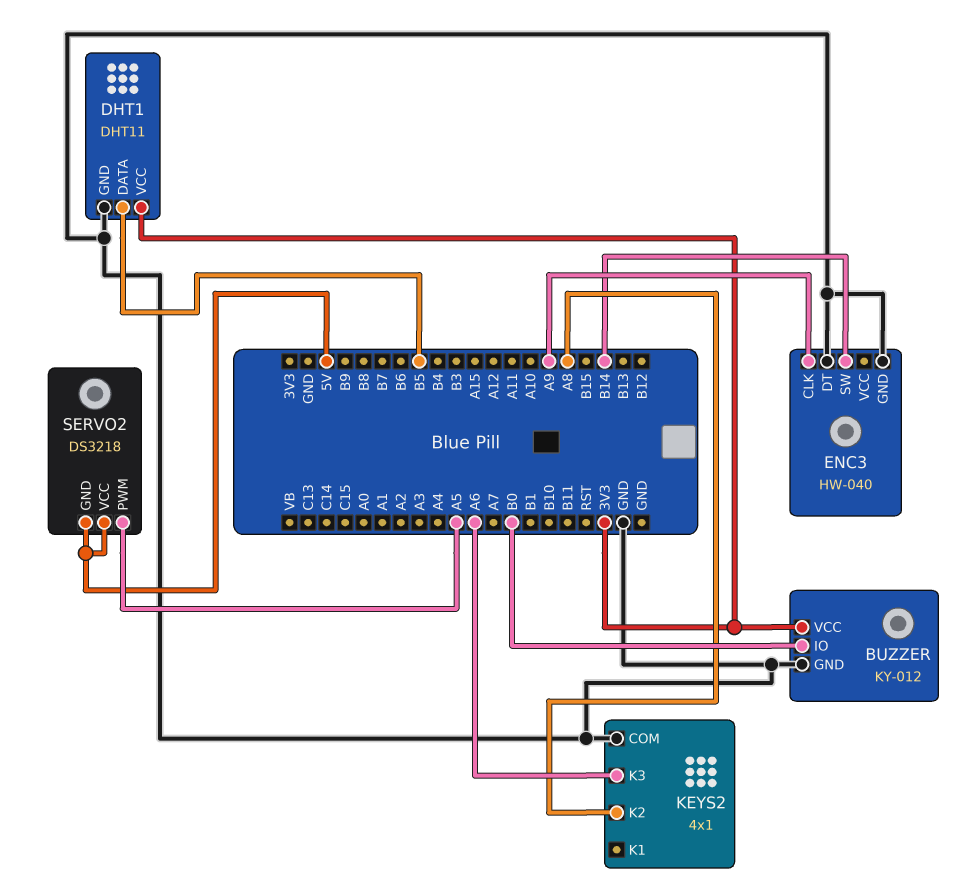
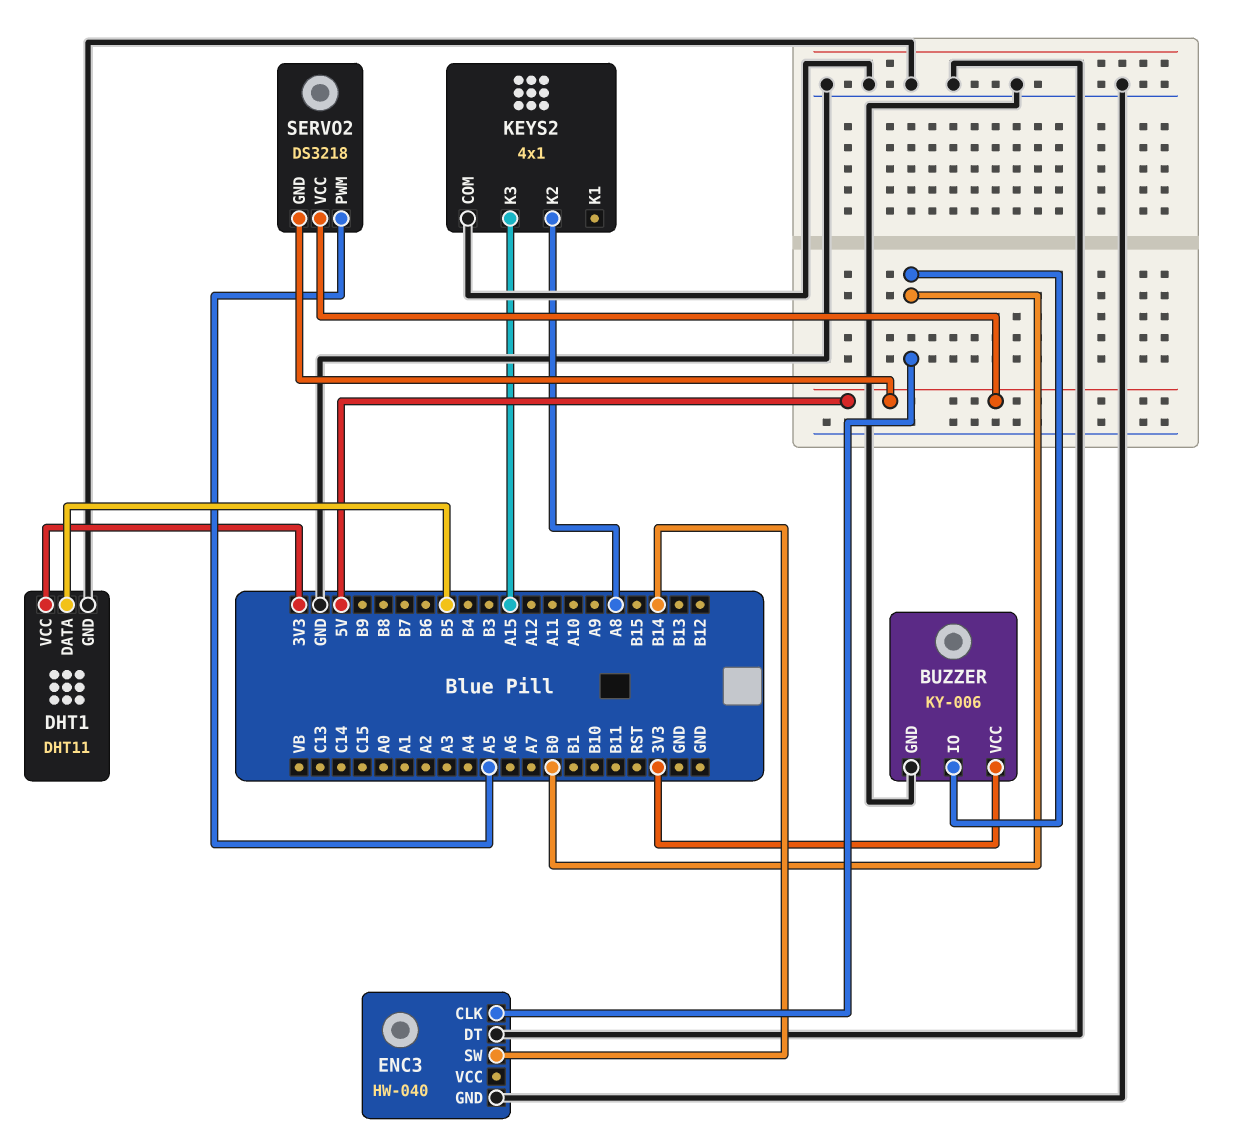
BUZZER: KY-012 -> KY-006
ENC3 pin CLK: A9 -> B0
KEYS2 pin K3: A6 -> A15

